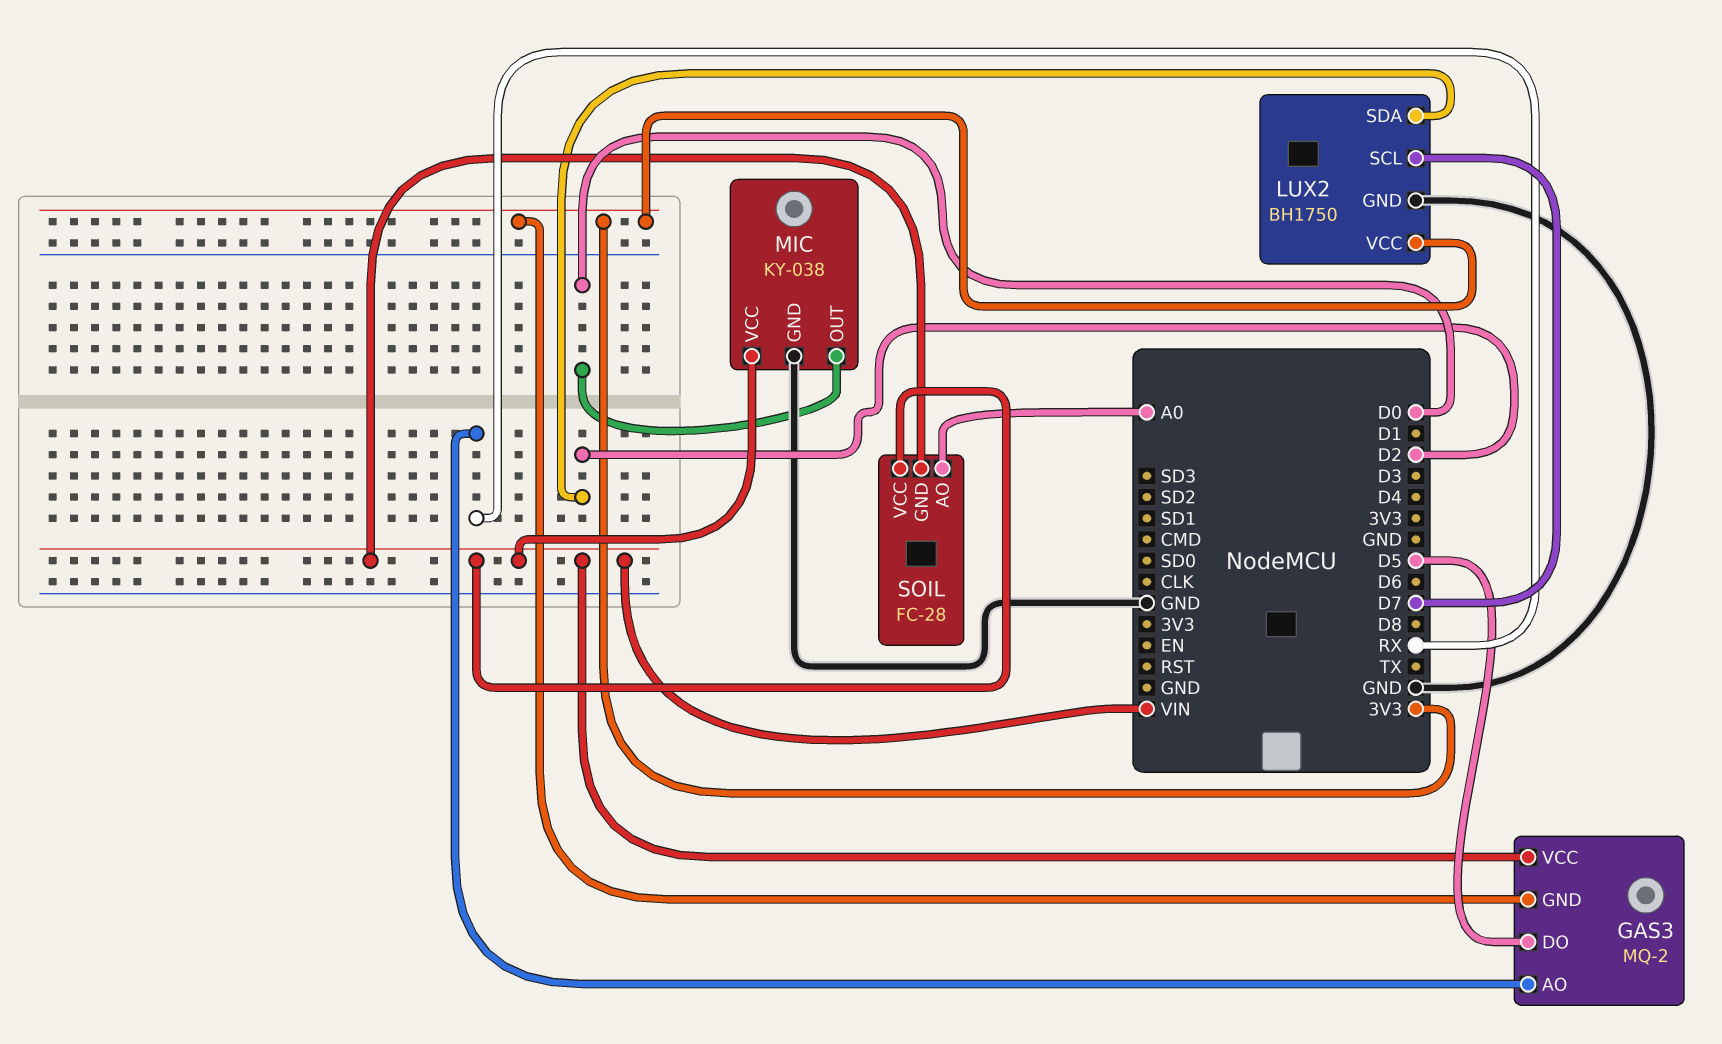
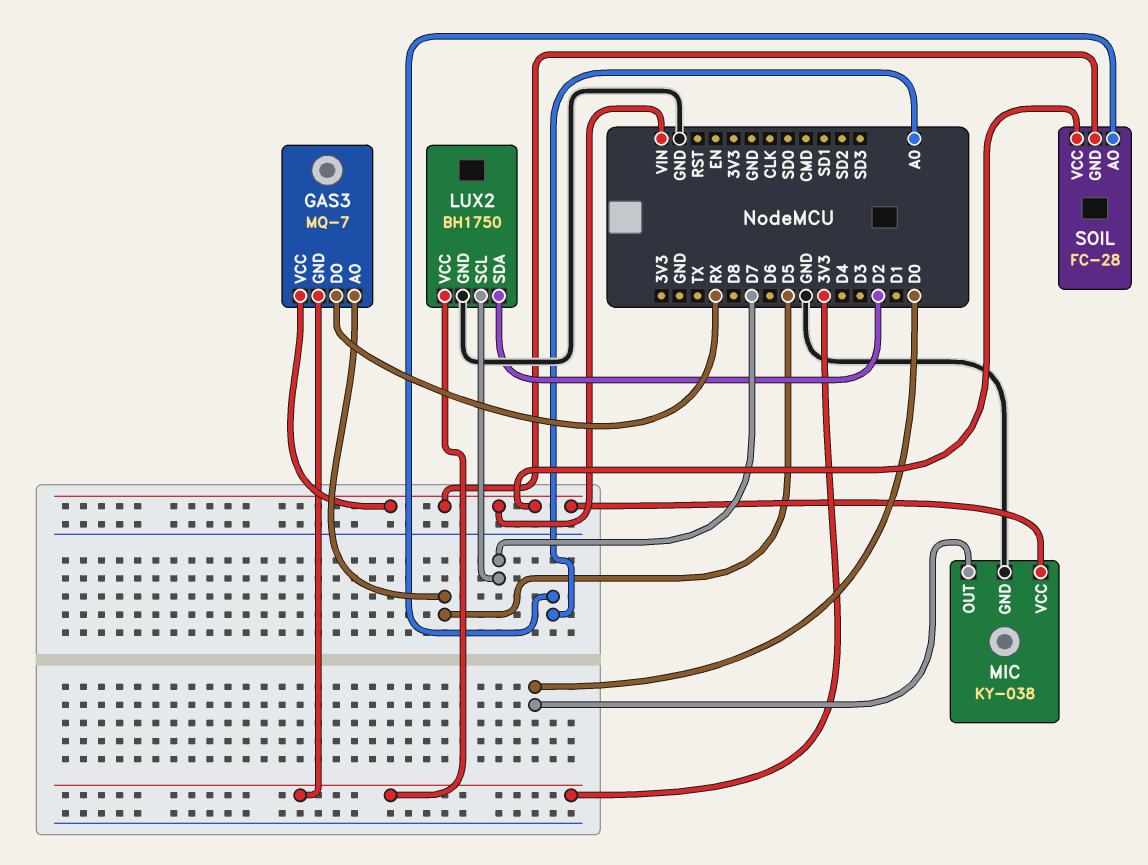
GAS3: MQ-2 -> MQ-7
GAS3 pin AO: RX -> D5
GAS3 pin DO: D5 -> RX

